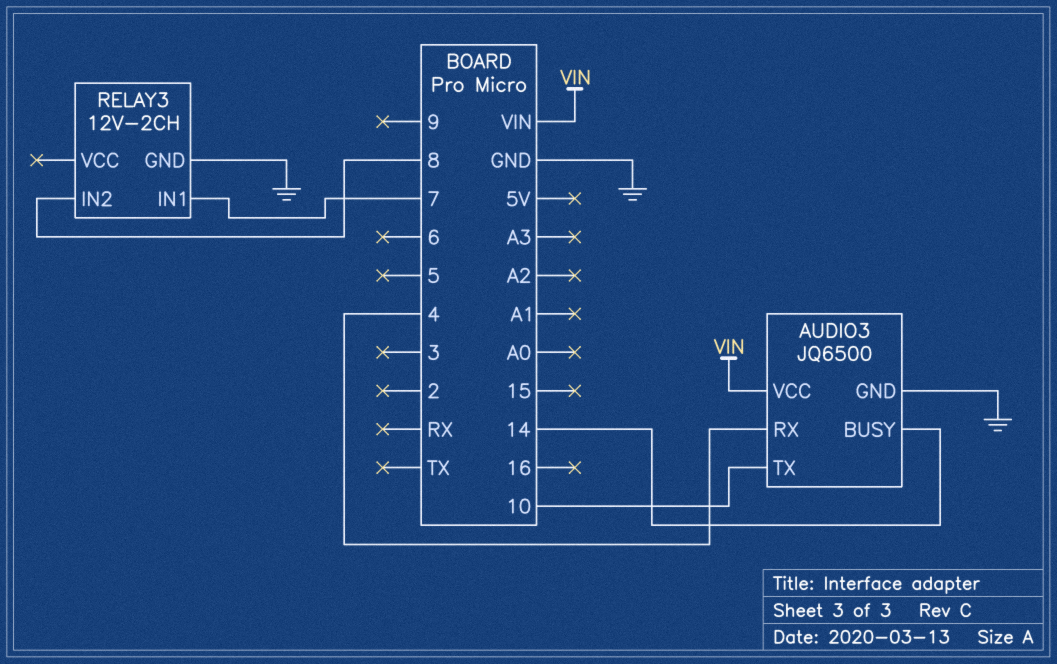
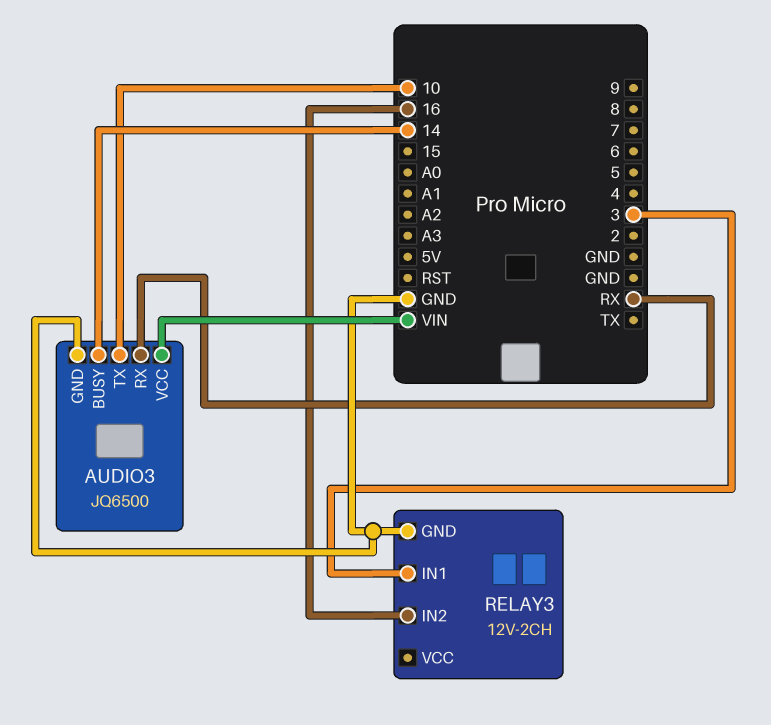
AUDIO3 pin RX: 4 -> RX
RELAY3 pin IN1: 7 -> 3
RELAY3 pin IN2: 8 -> 16

